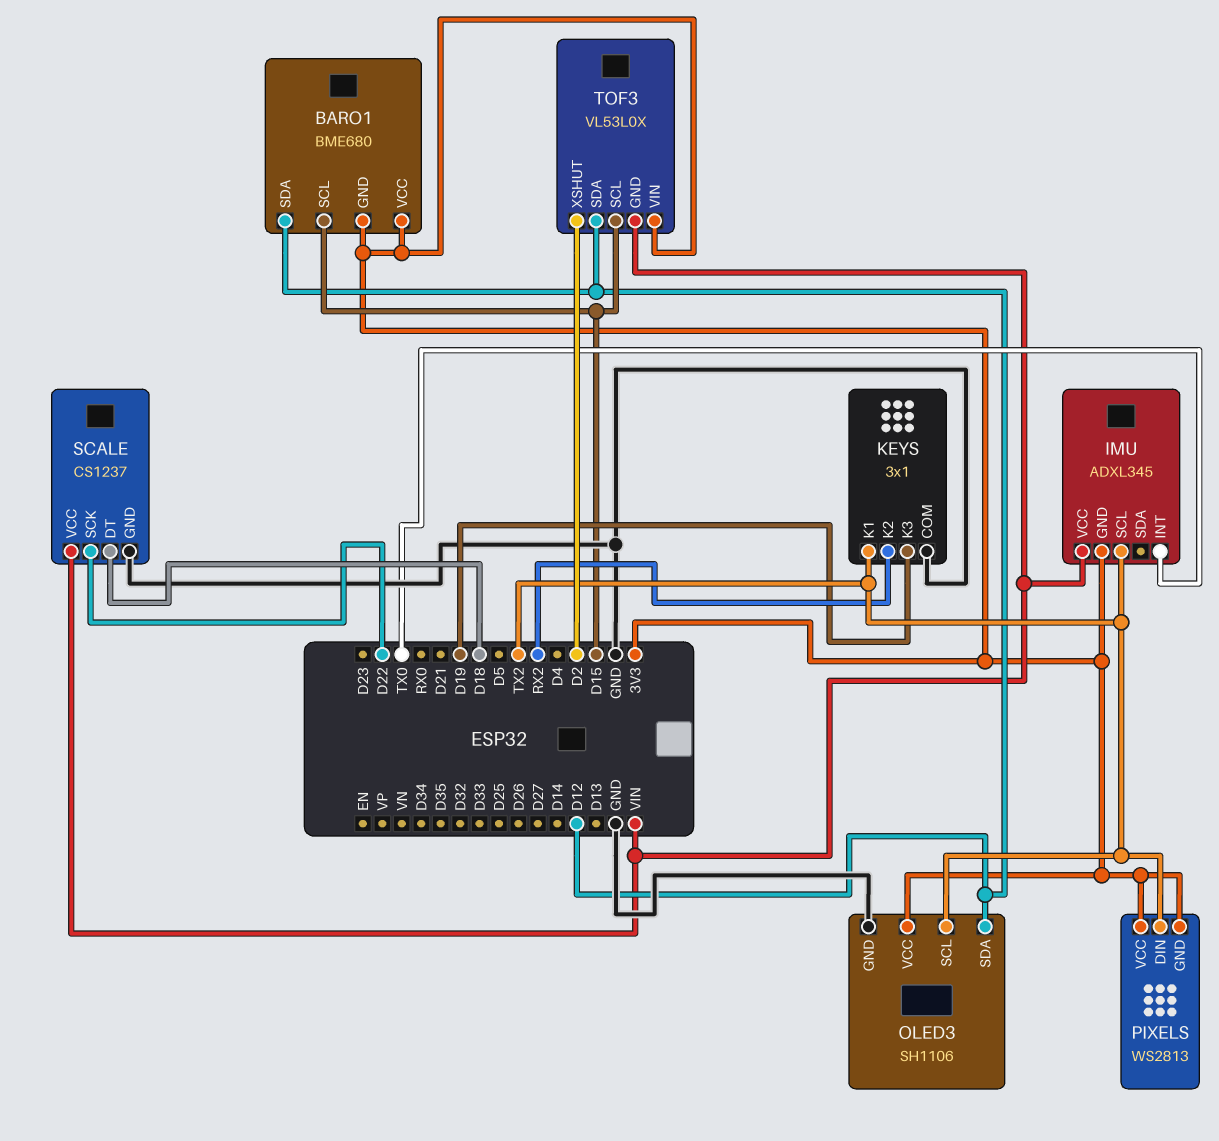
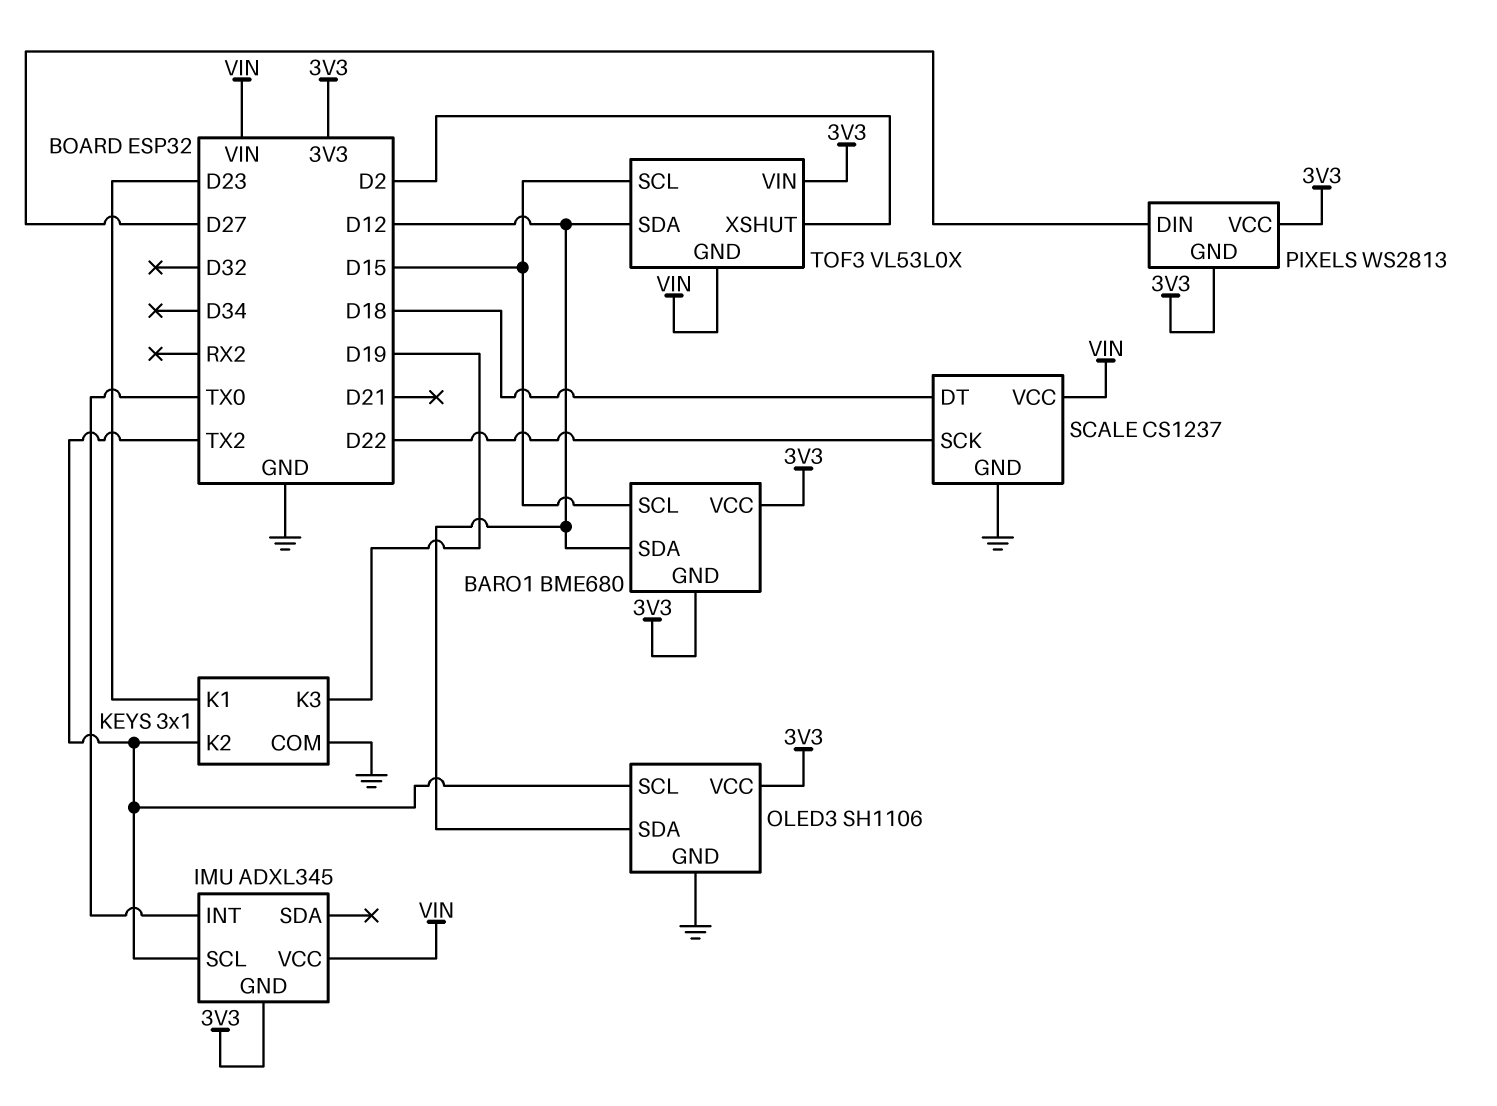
KEYS pin K1: TX2 -> D23
KEYS pin K2: RX2 -> TX2
PIXELS pin DIN: TX2 -> D27

